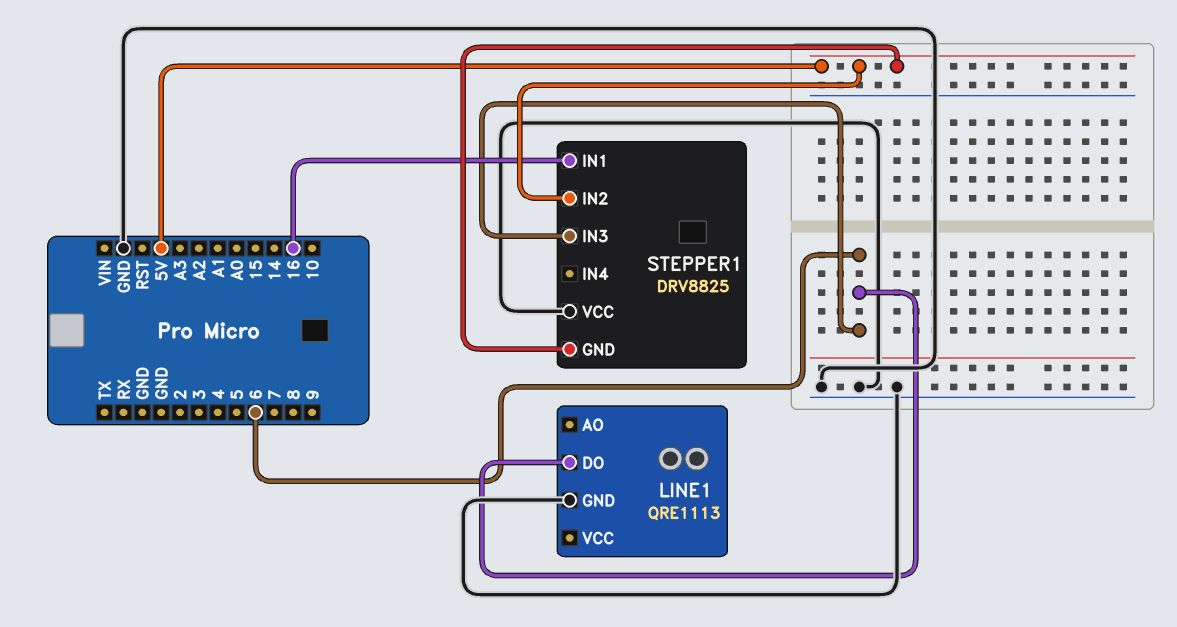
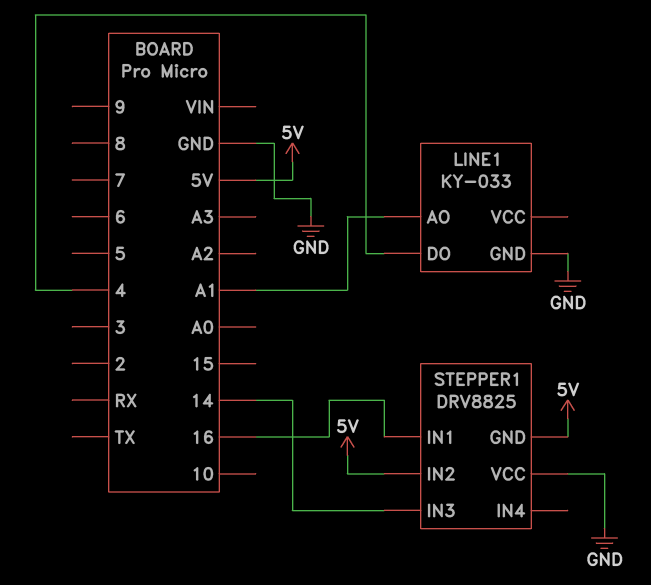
LINE1: QRE1113 -> KY-033
LINE1 pin AO: none -> A1
LINE1 pin DO: 6 -> 4
STEPPER1 pin IN3: 6 -> 14

